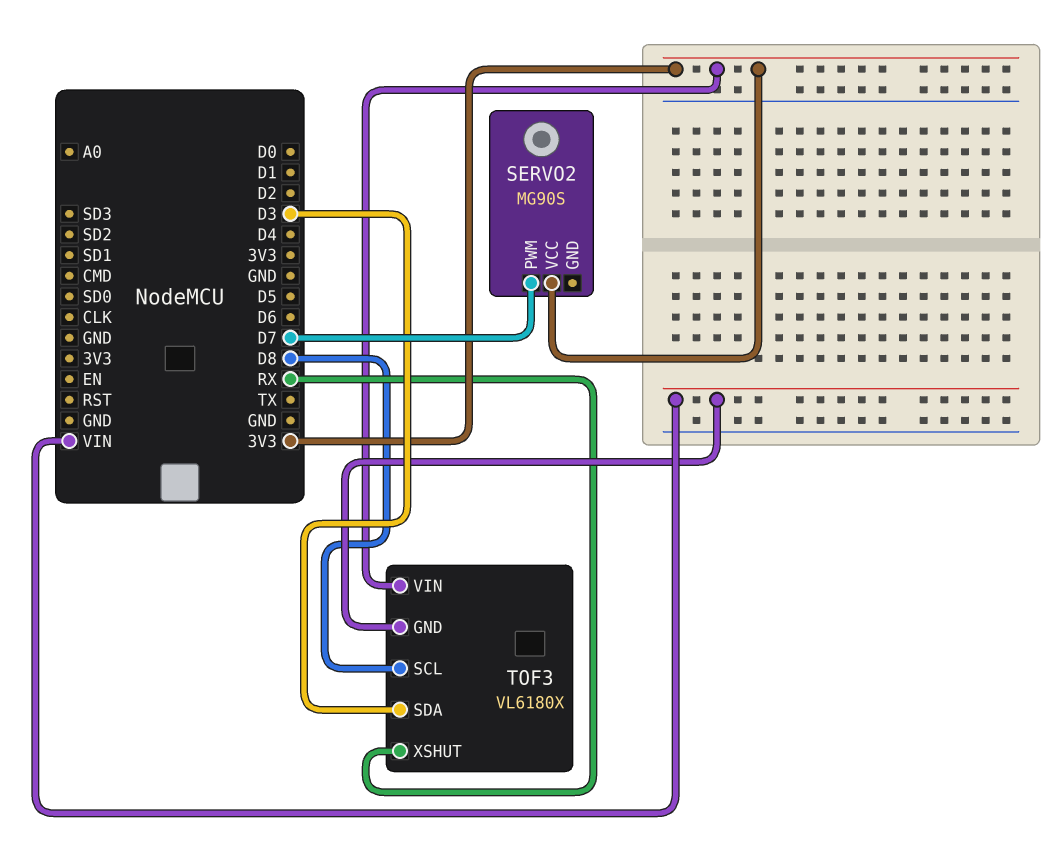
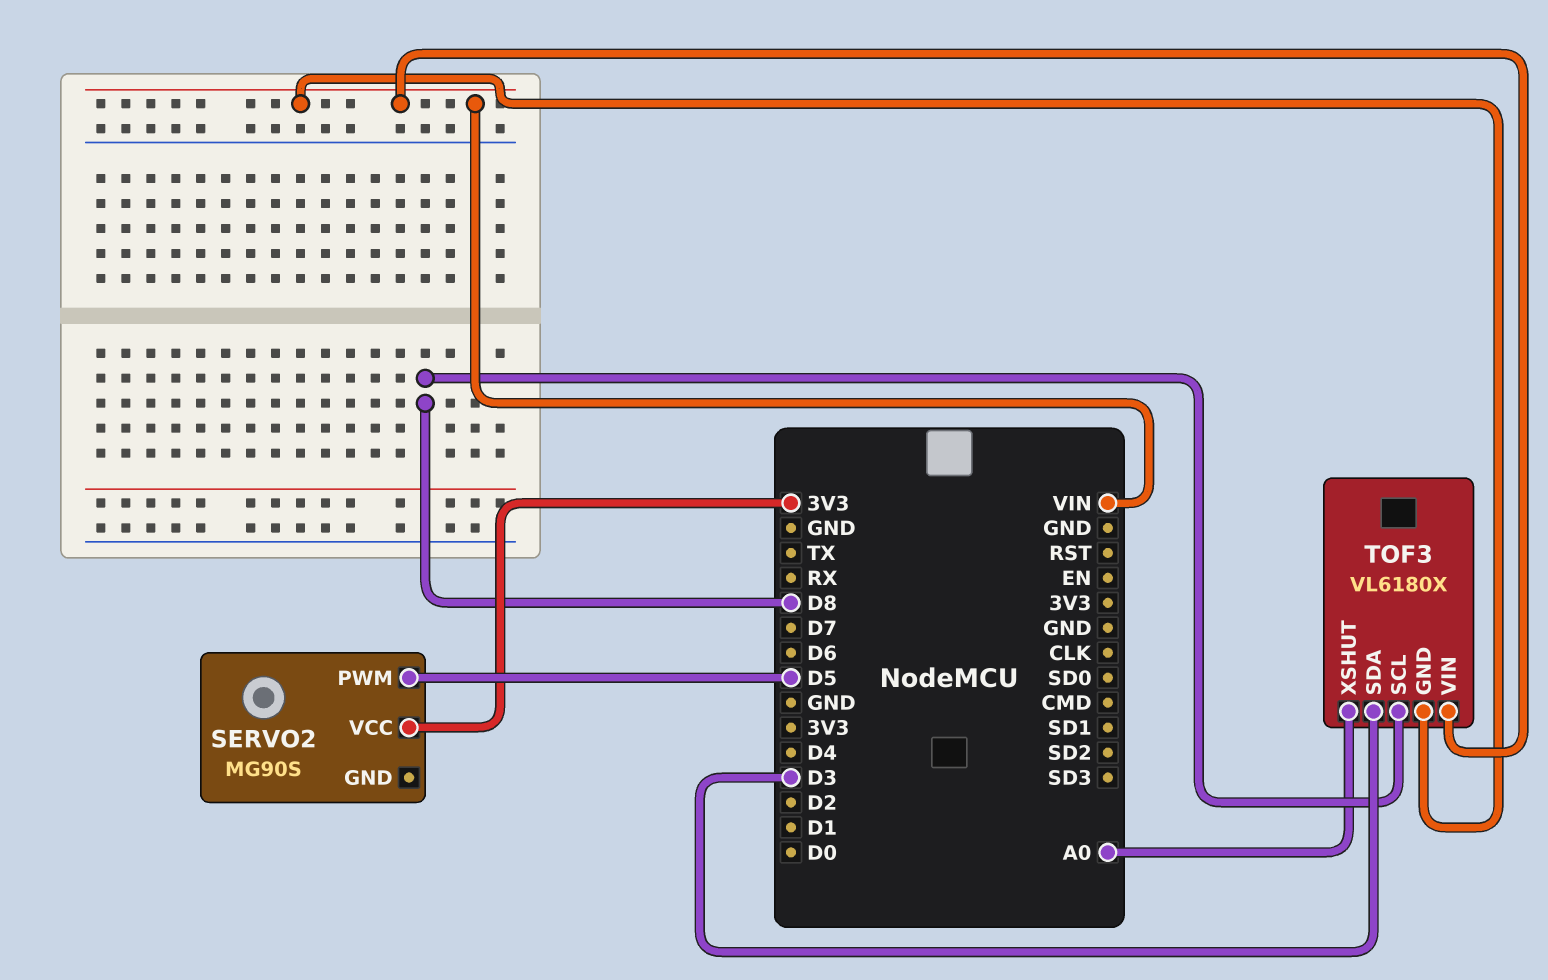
SERVO2 pin PWM: D7 -> D5
TOF3 pin VIN: 3V3 -> VIN
TOF3 pin XSHUT: RX -> A0

